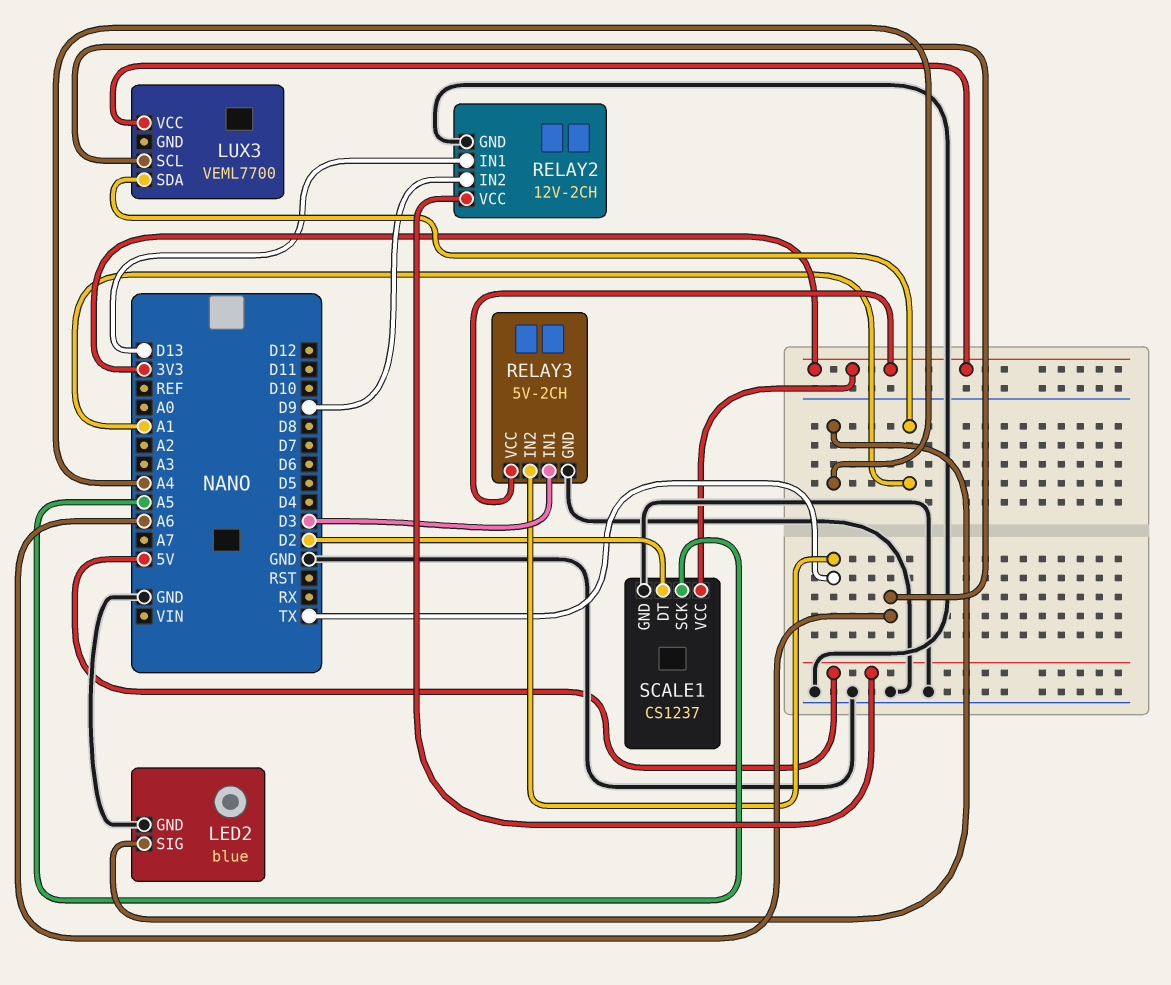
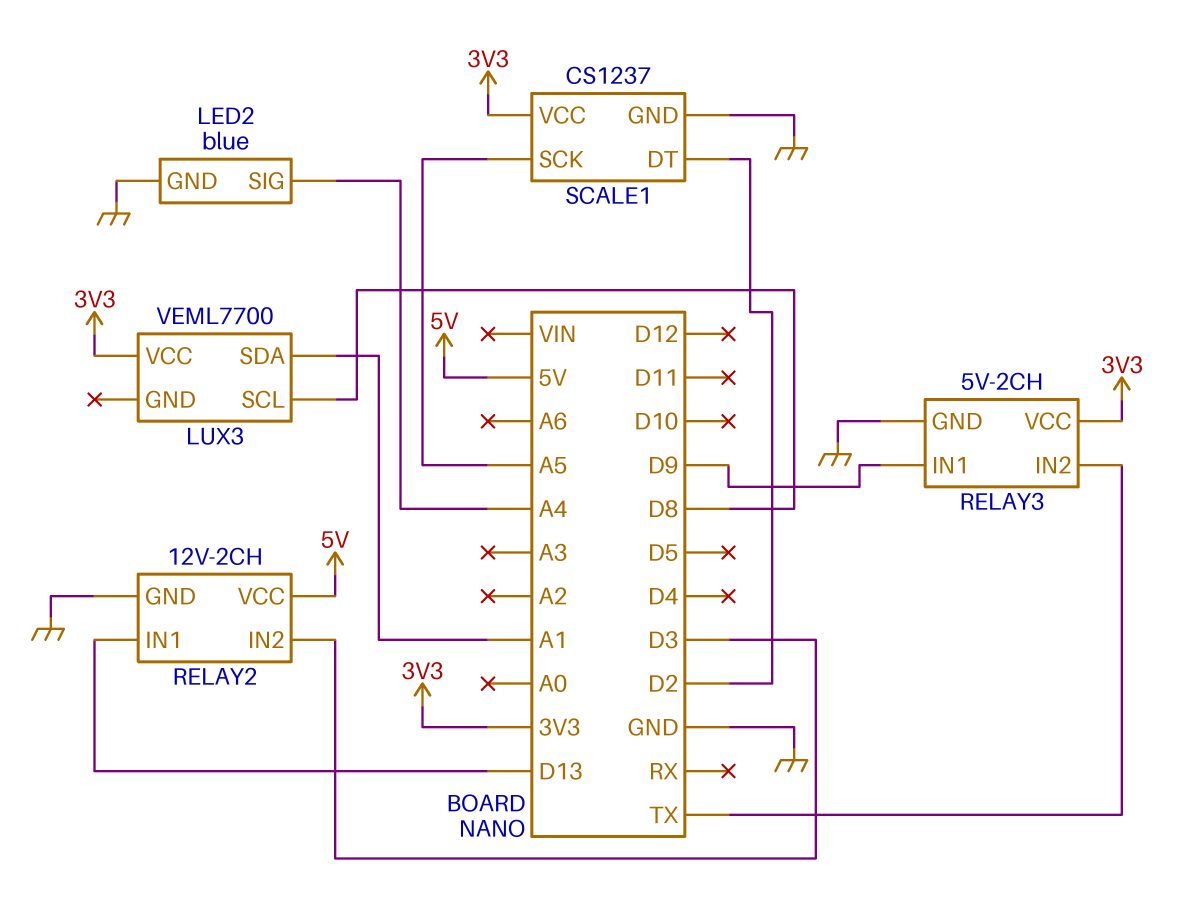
LUX3 pin SCL: A6 -> D8
RELAY2 pin IN2: D9 -> D3
RELAY3 pin IN1: D3 -> D9

